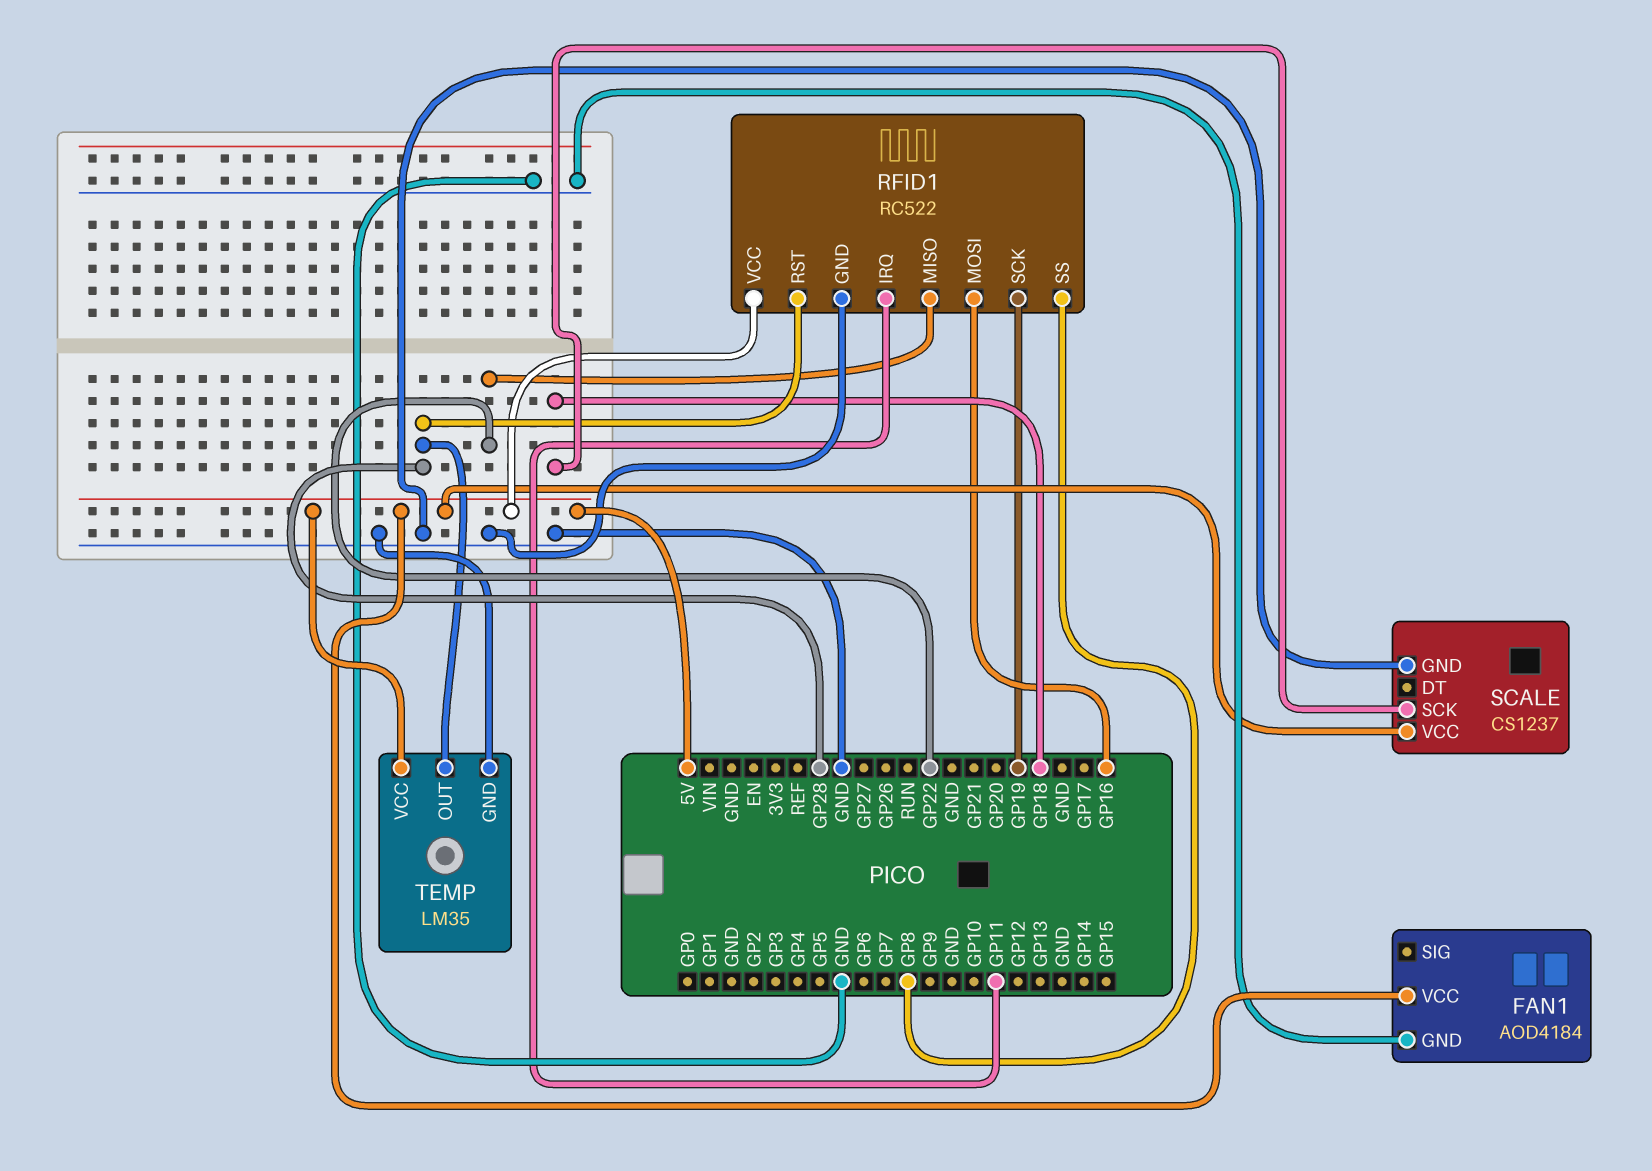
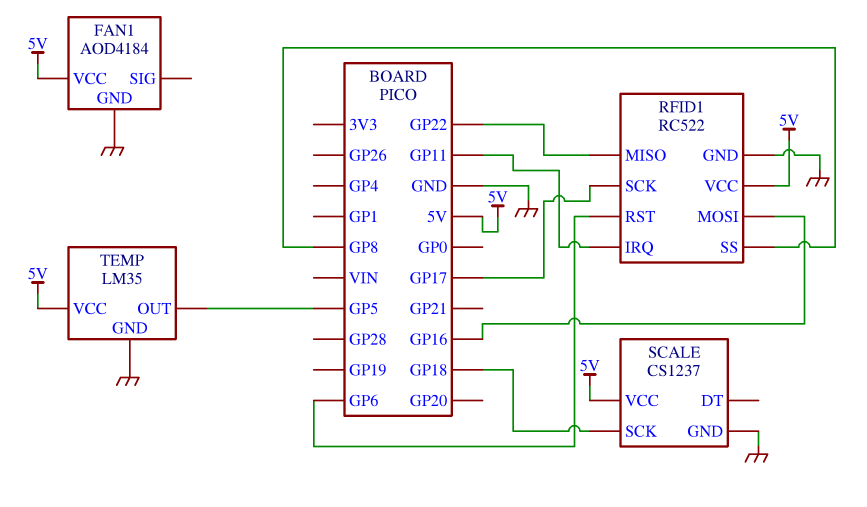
RFID1 pin RST: GP28 -> GP6
RFID1 pin SCK: GP19 -> GP17
TEMP pin OUT: GP28 -> GP5

